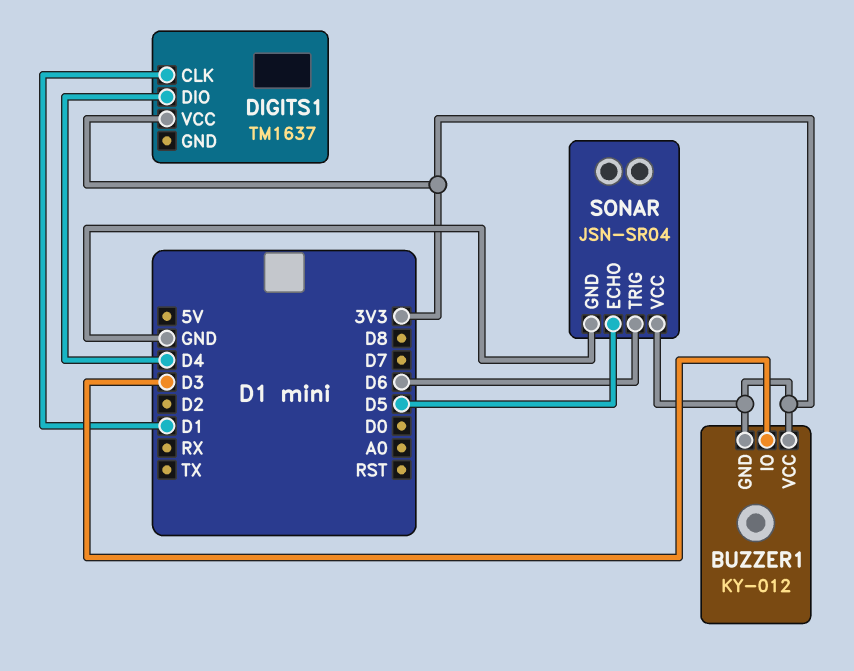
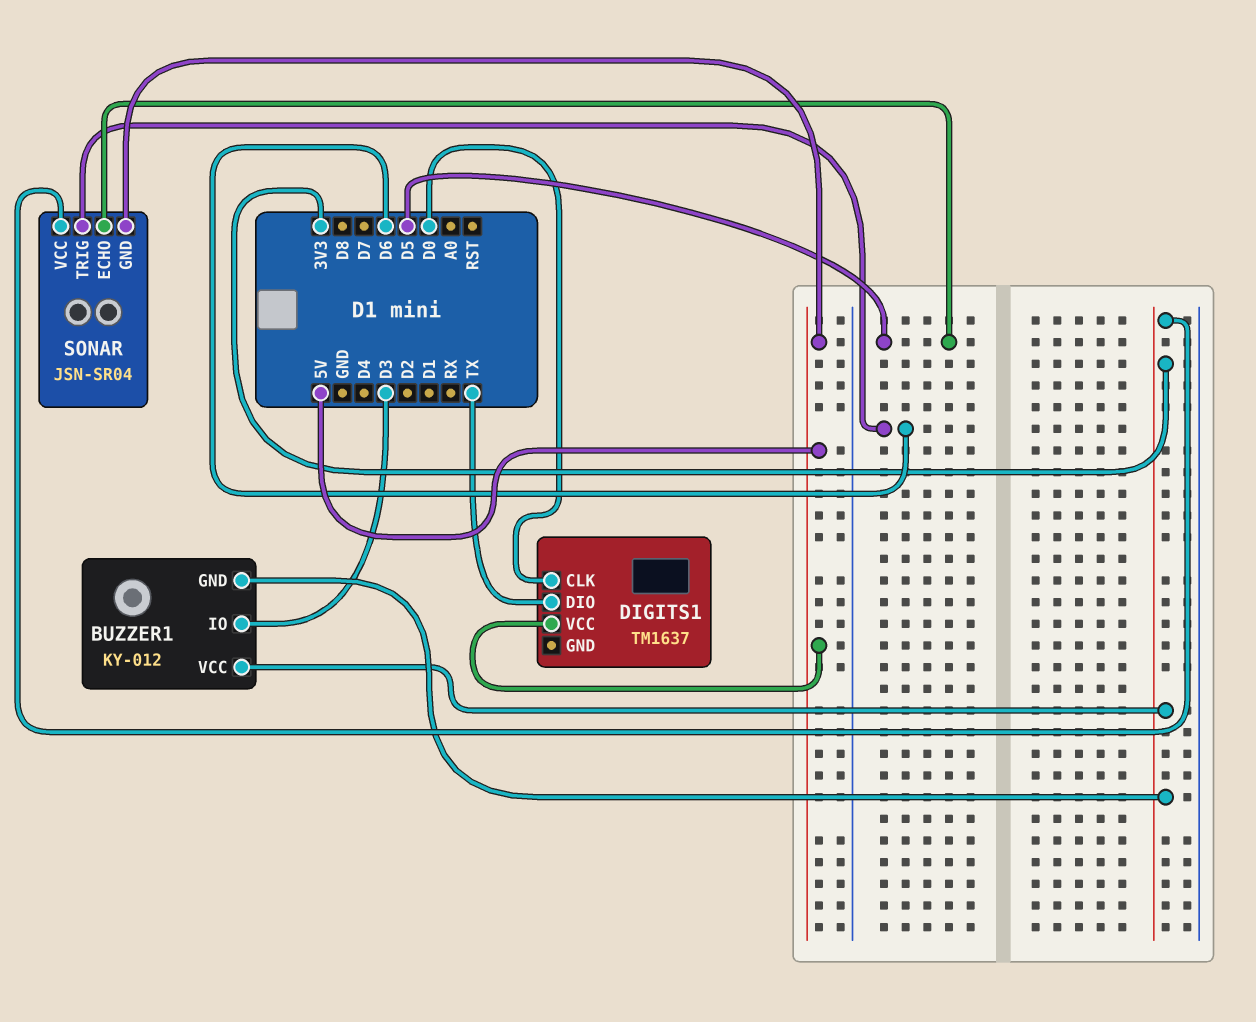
DIGITS1 pin CLK: D1 -> D0
DIGITS1 pin DIO: D4 -> TX
DIGITS1 pin VCC: 3V3 -> 5V
SONAR pin GND: GND -> 5V

